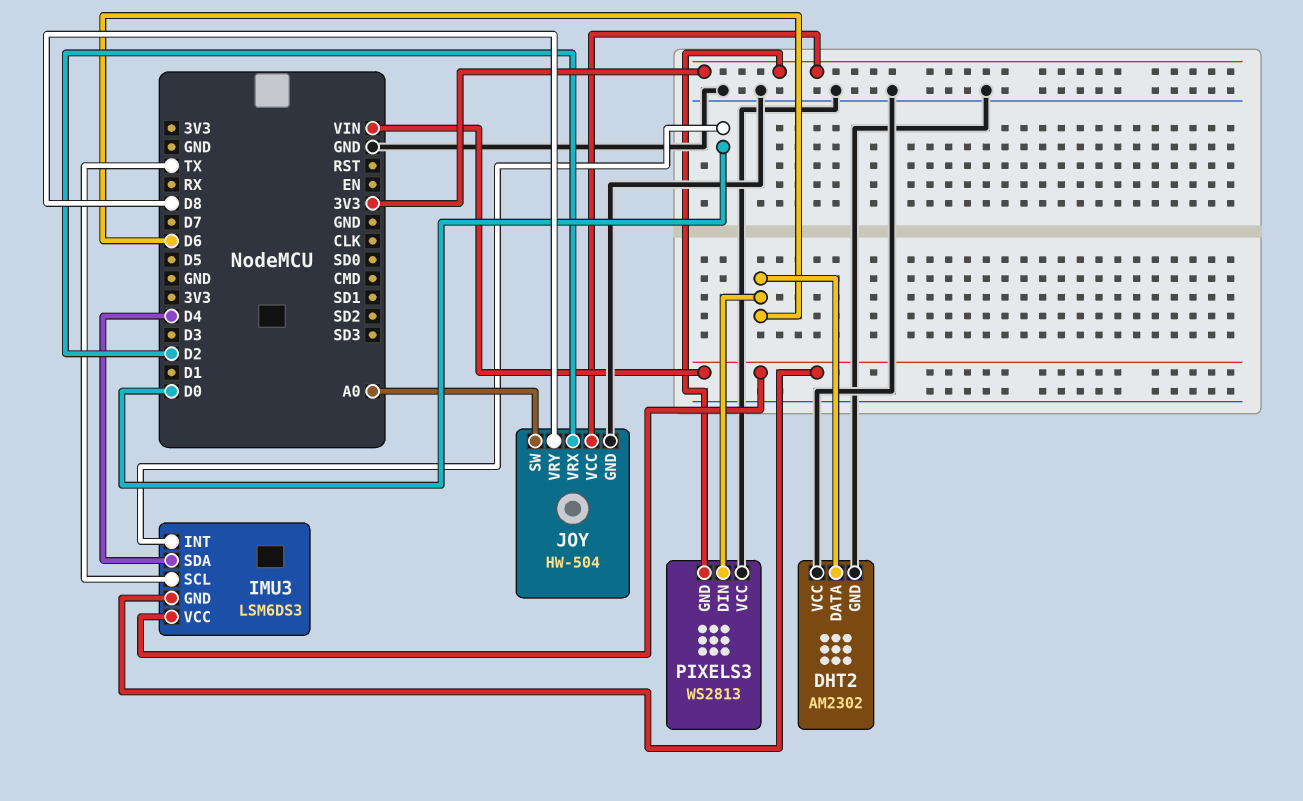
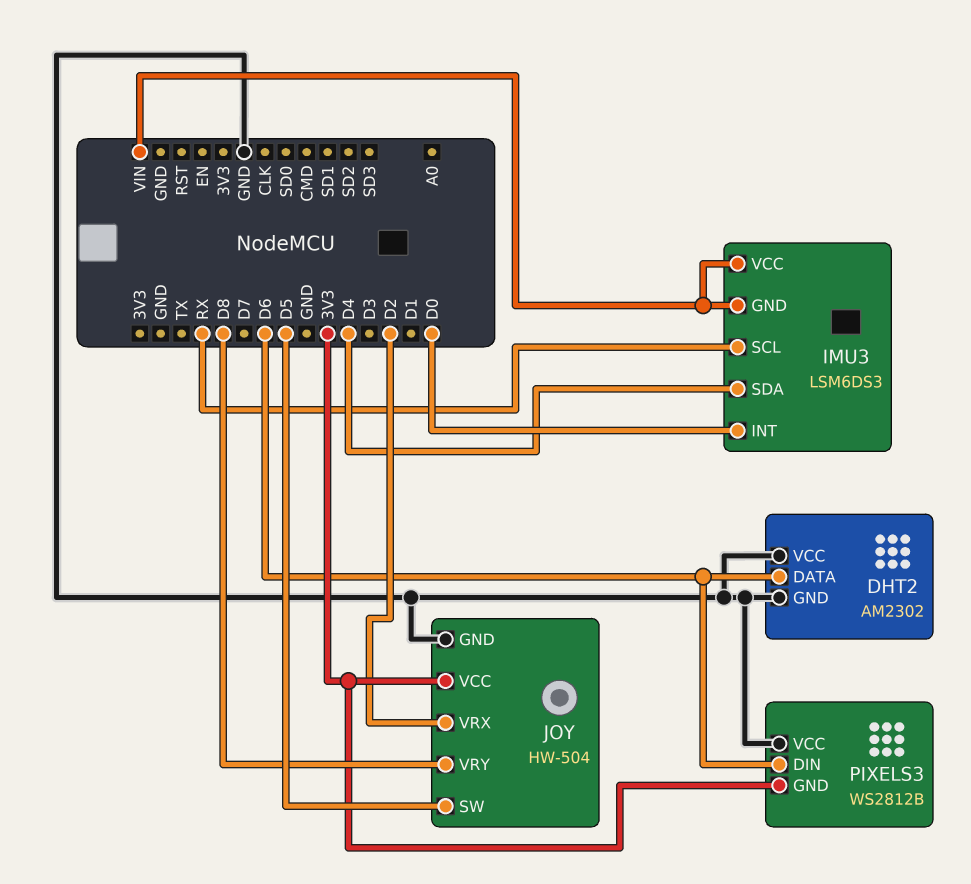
IMU3 pin SCL: TX -> RX
JOY pin SW: A0 -> D5
PIXELS3: WS2813 -> WS2812B

